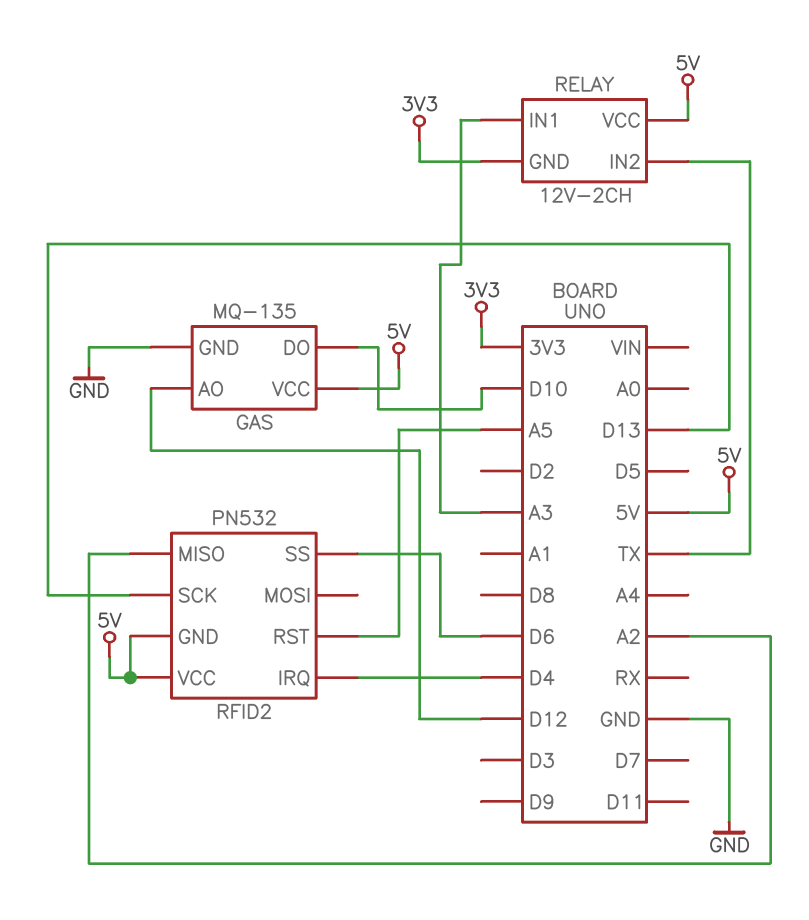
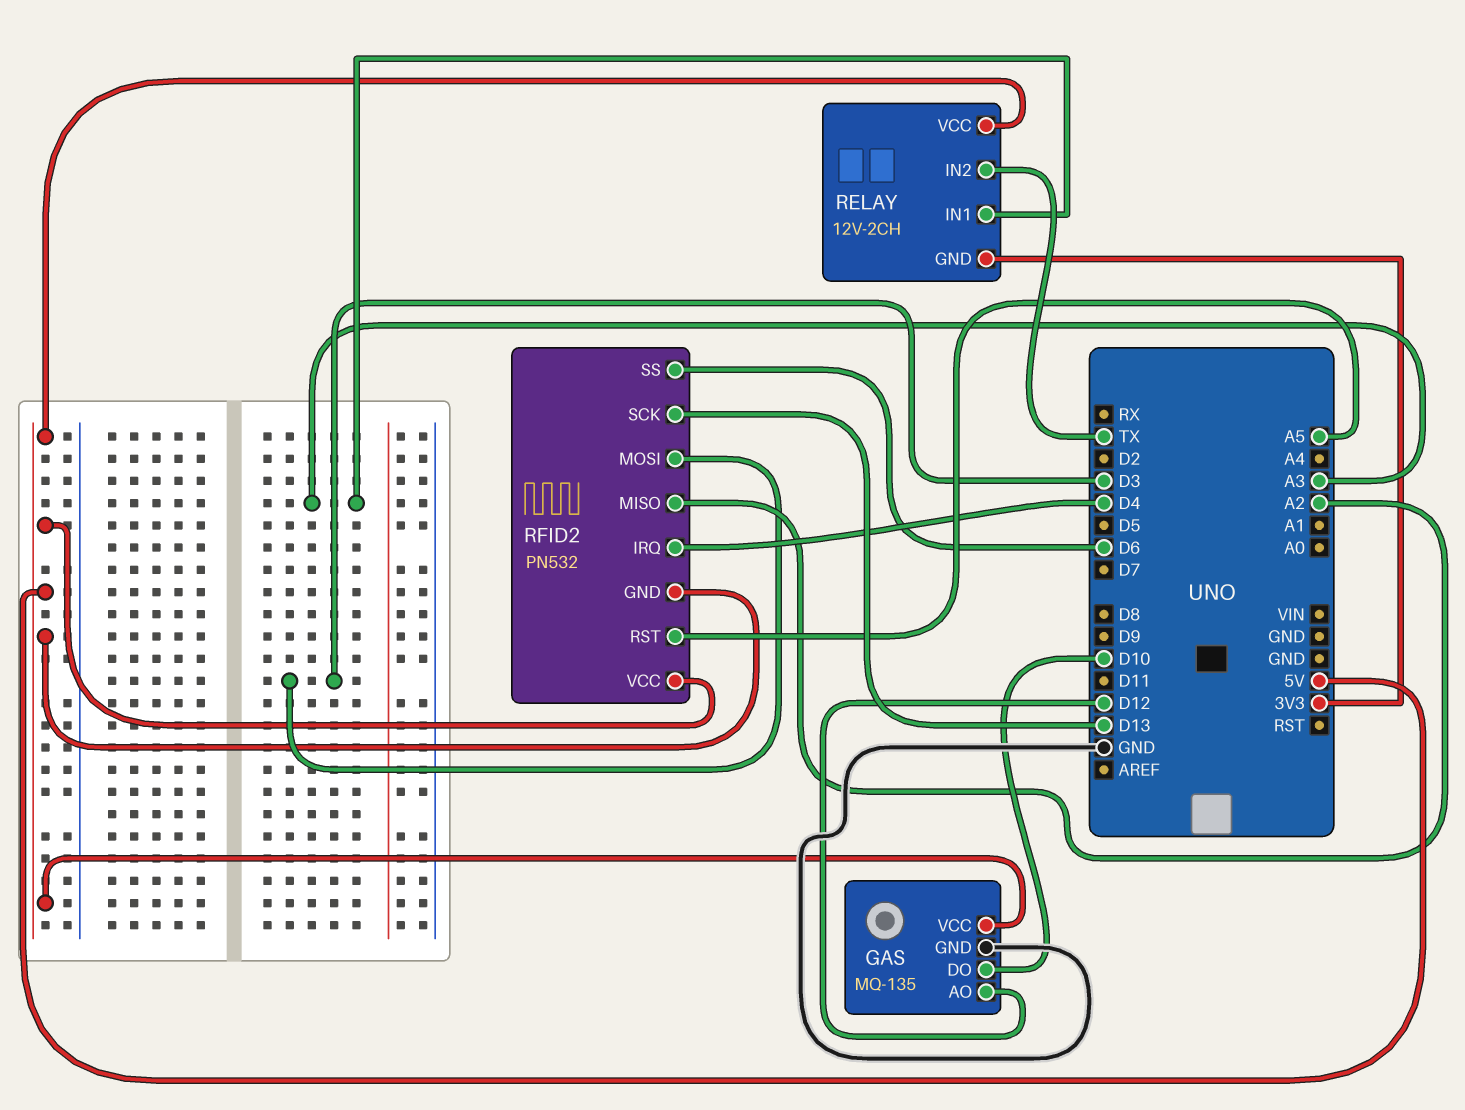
RFID2 pin MOSI: none -> D3

